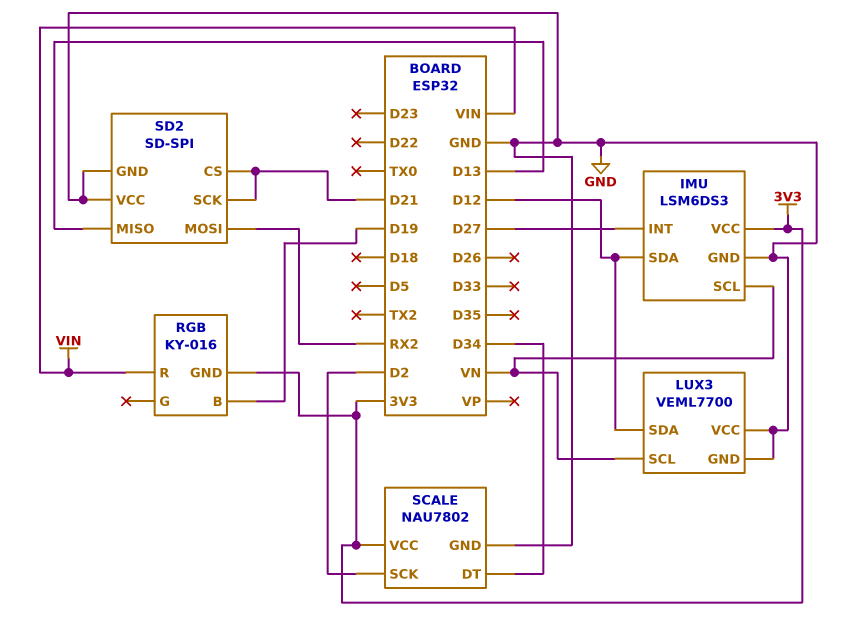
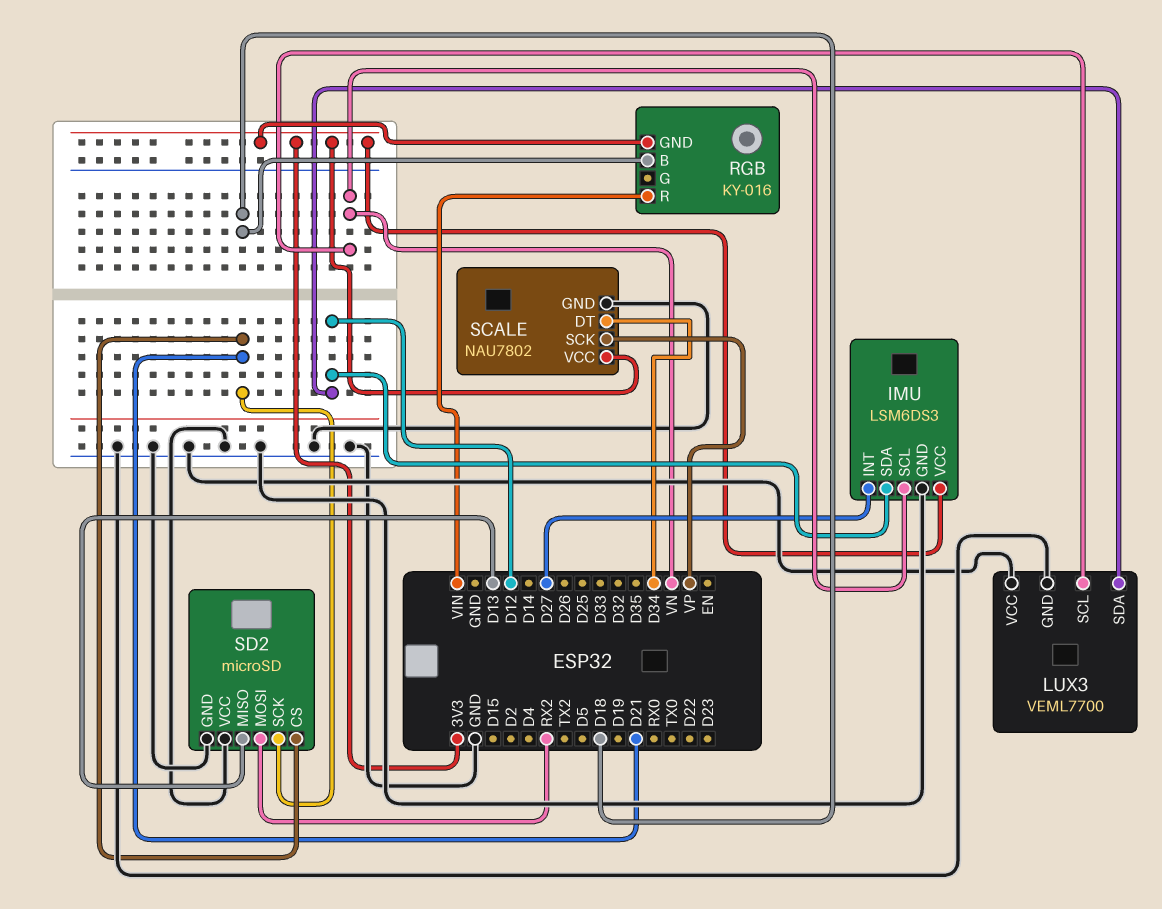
RGB pin B: D19 -> D18
SCALE pin SCK: D2 -> VP
SD2: SD-SPI -> microSD

